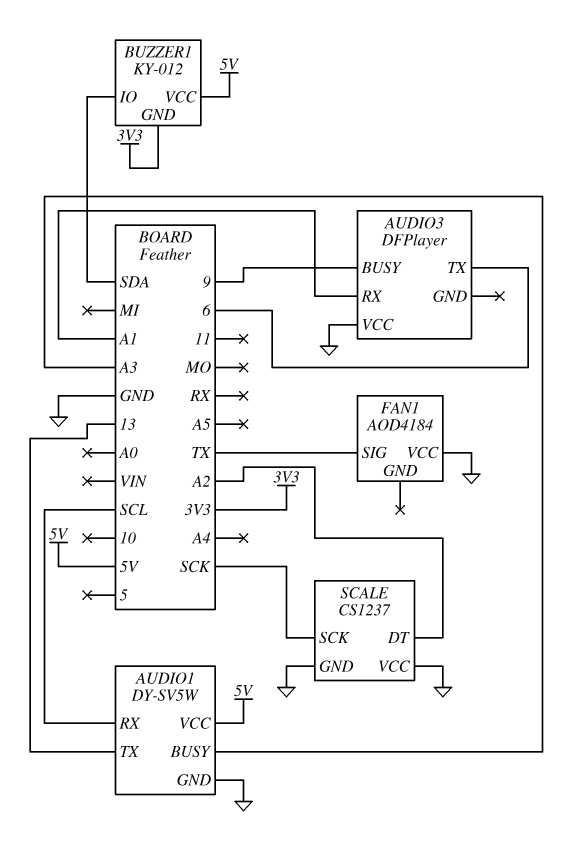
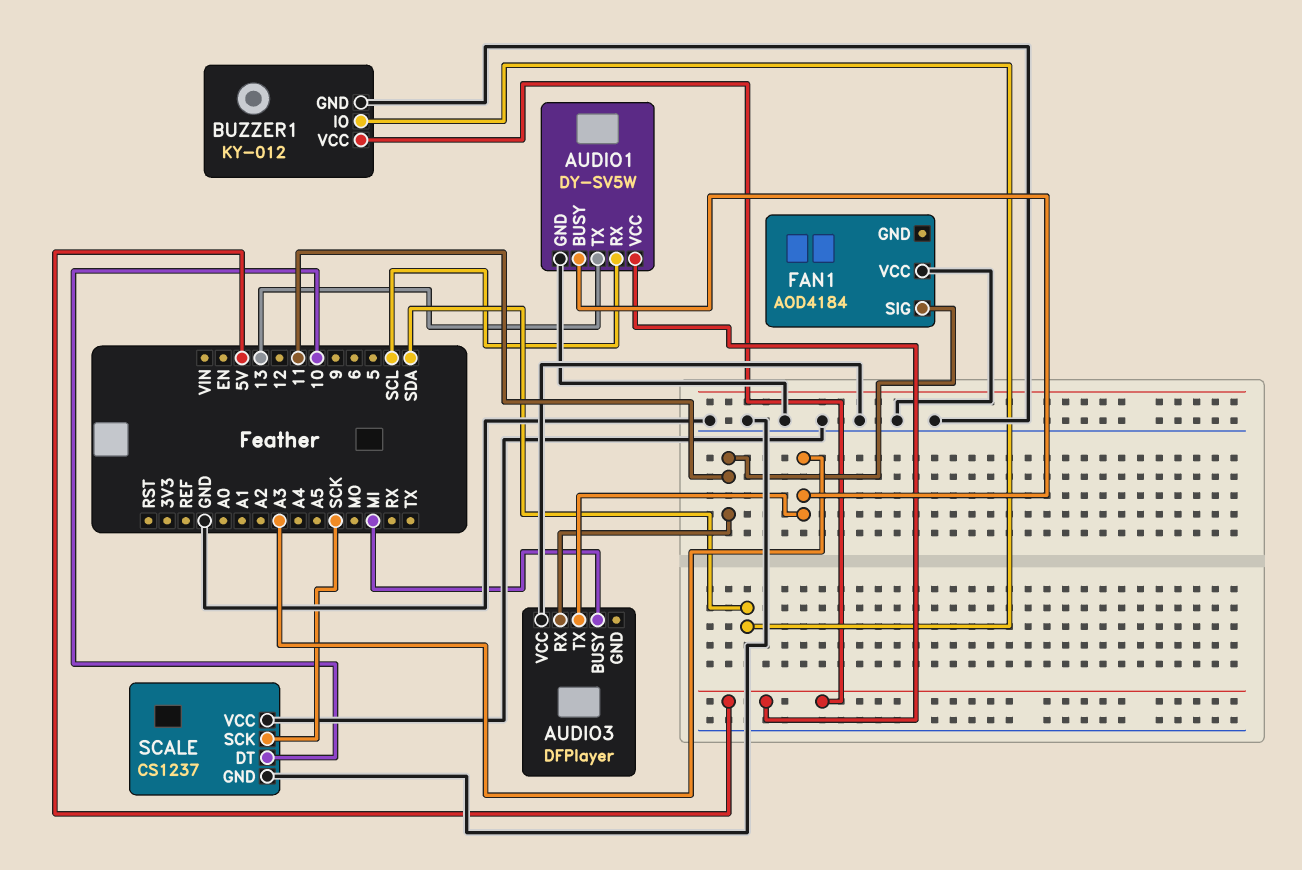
AUDIO3 pin BUSY: 9 -> MI
AUDIO3 pin RX: A1 -> 11
AUDIO3 pin TX: 6 -> A3
BUZZER1 pin GND: 3V3 -> GND
FAN1 pin SIG: TX -> 11
SCALE pin DT: A2 -> 10

